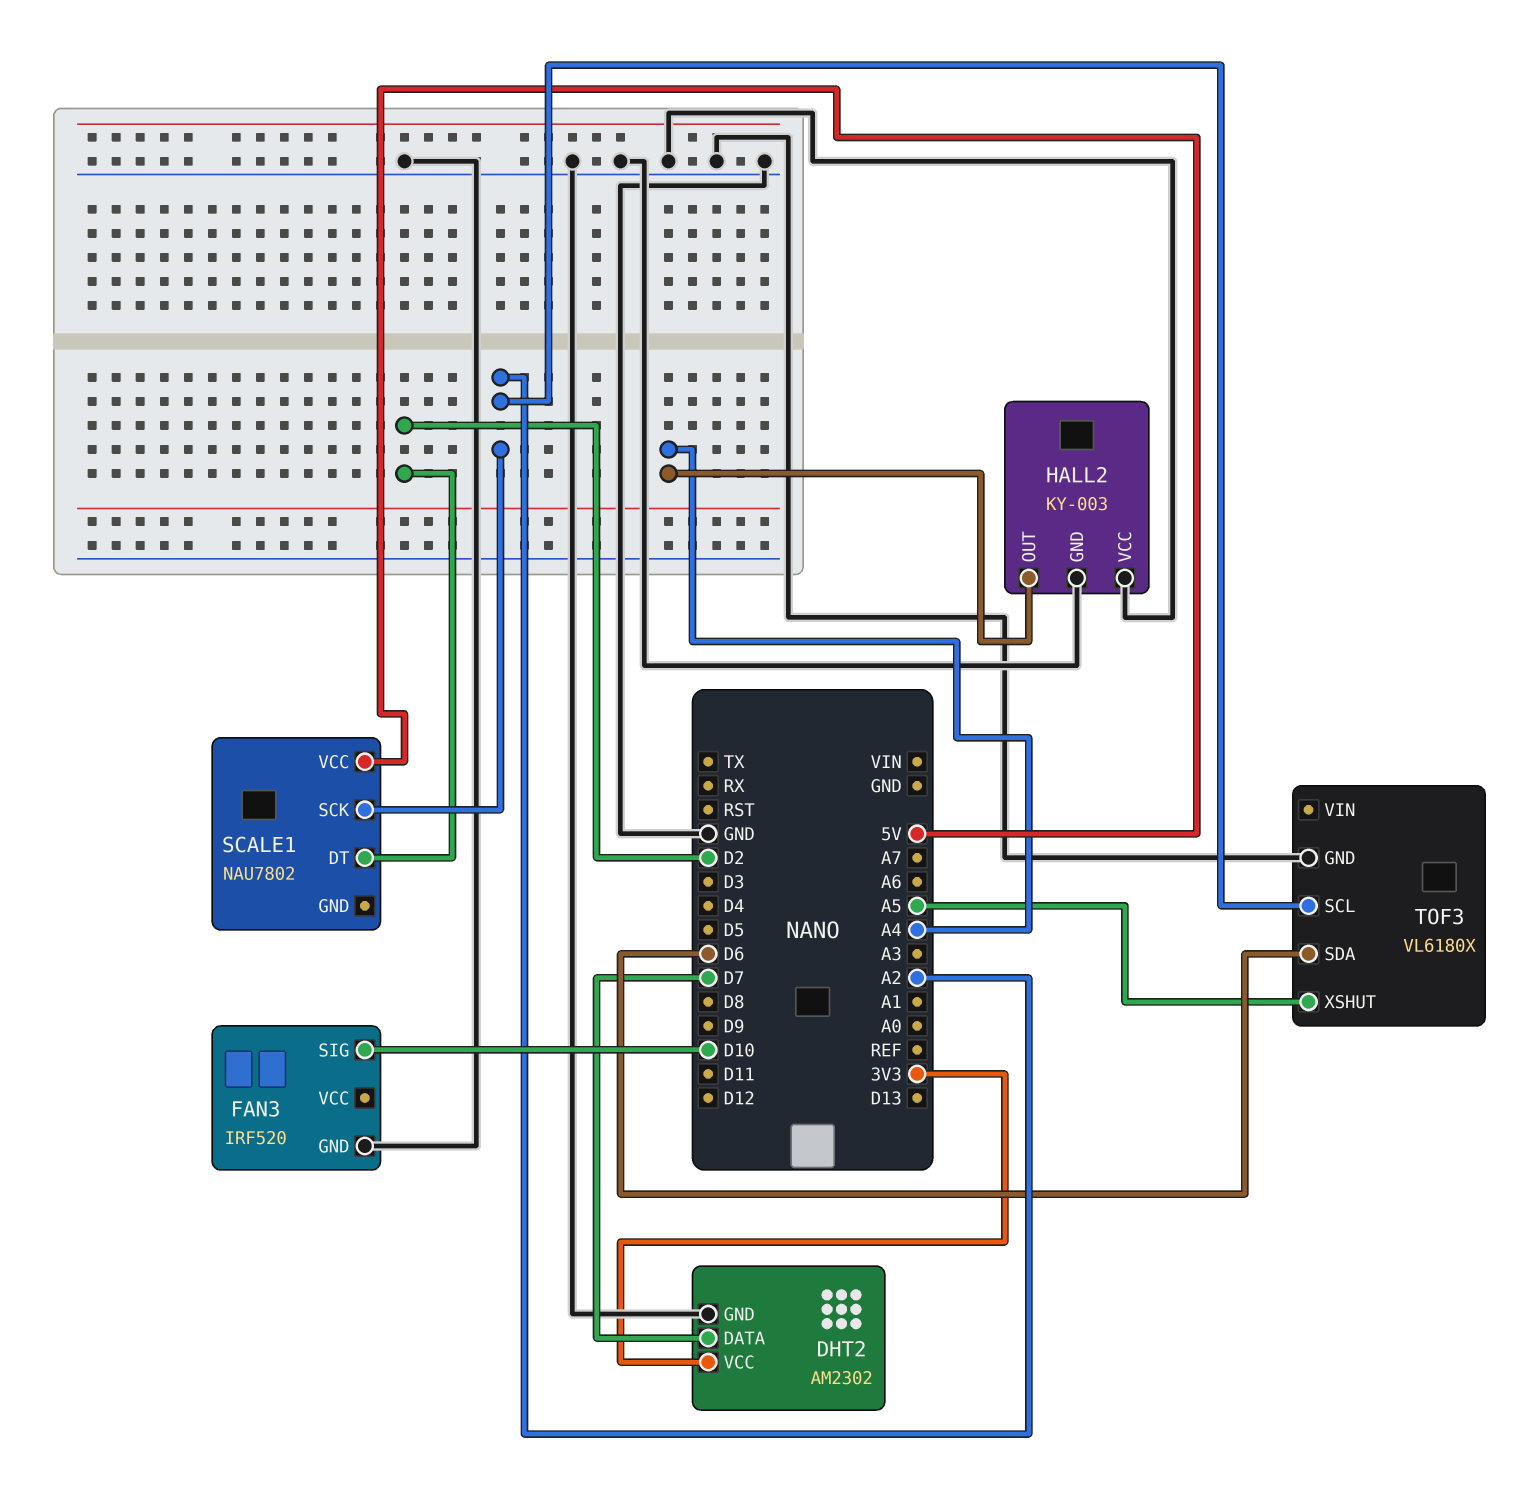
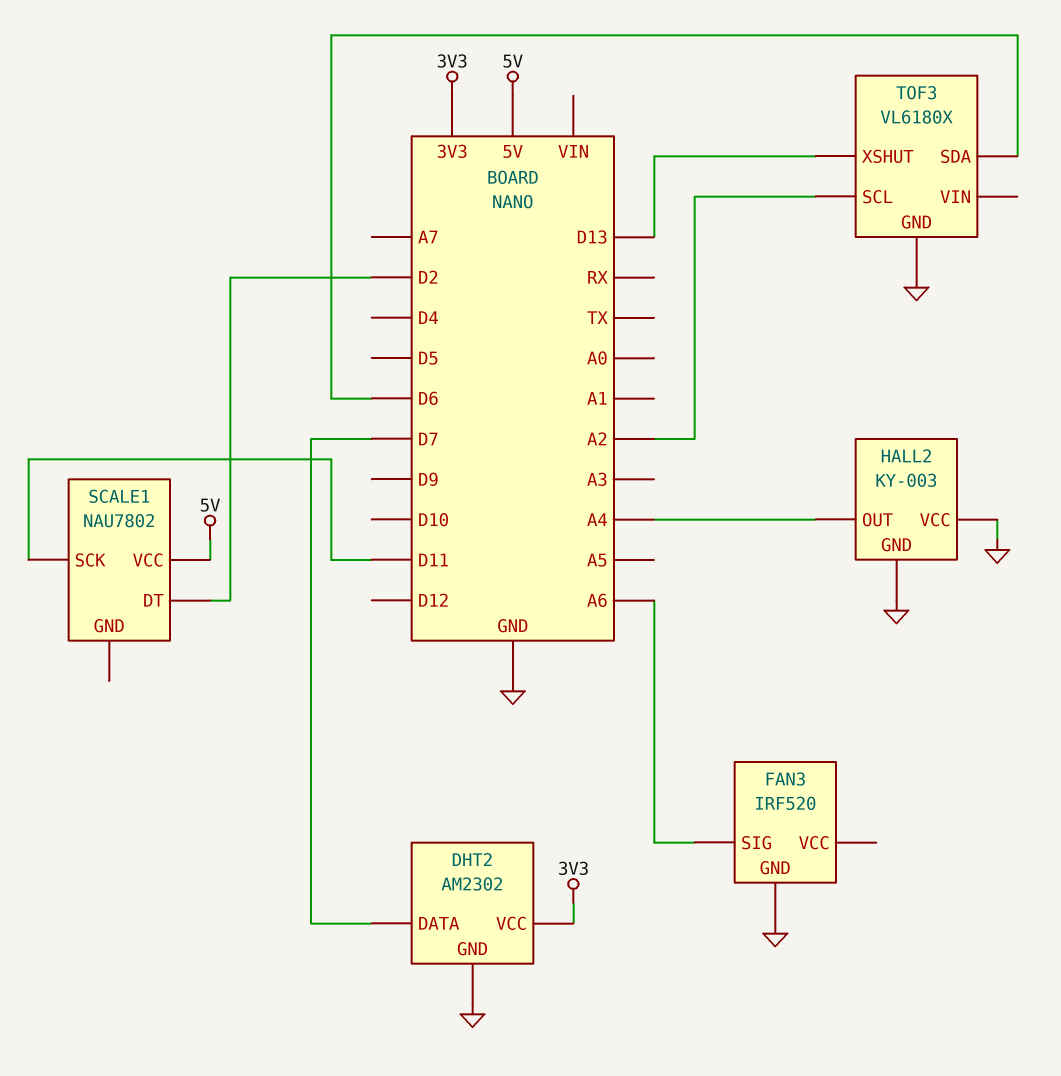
FAN3 pin SIG: D10 -> A6
SCALE1 pin SCK: A2 -> D11
TOF3 pin XSHUT: A5 -> D13

